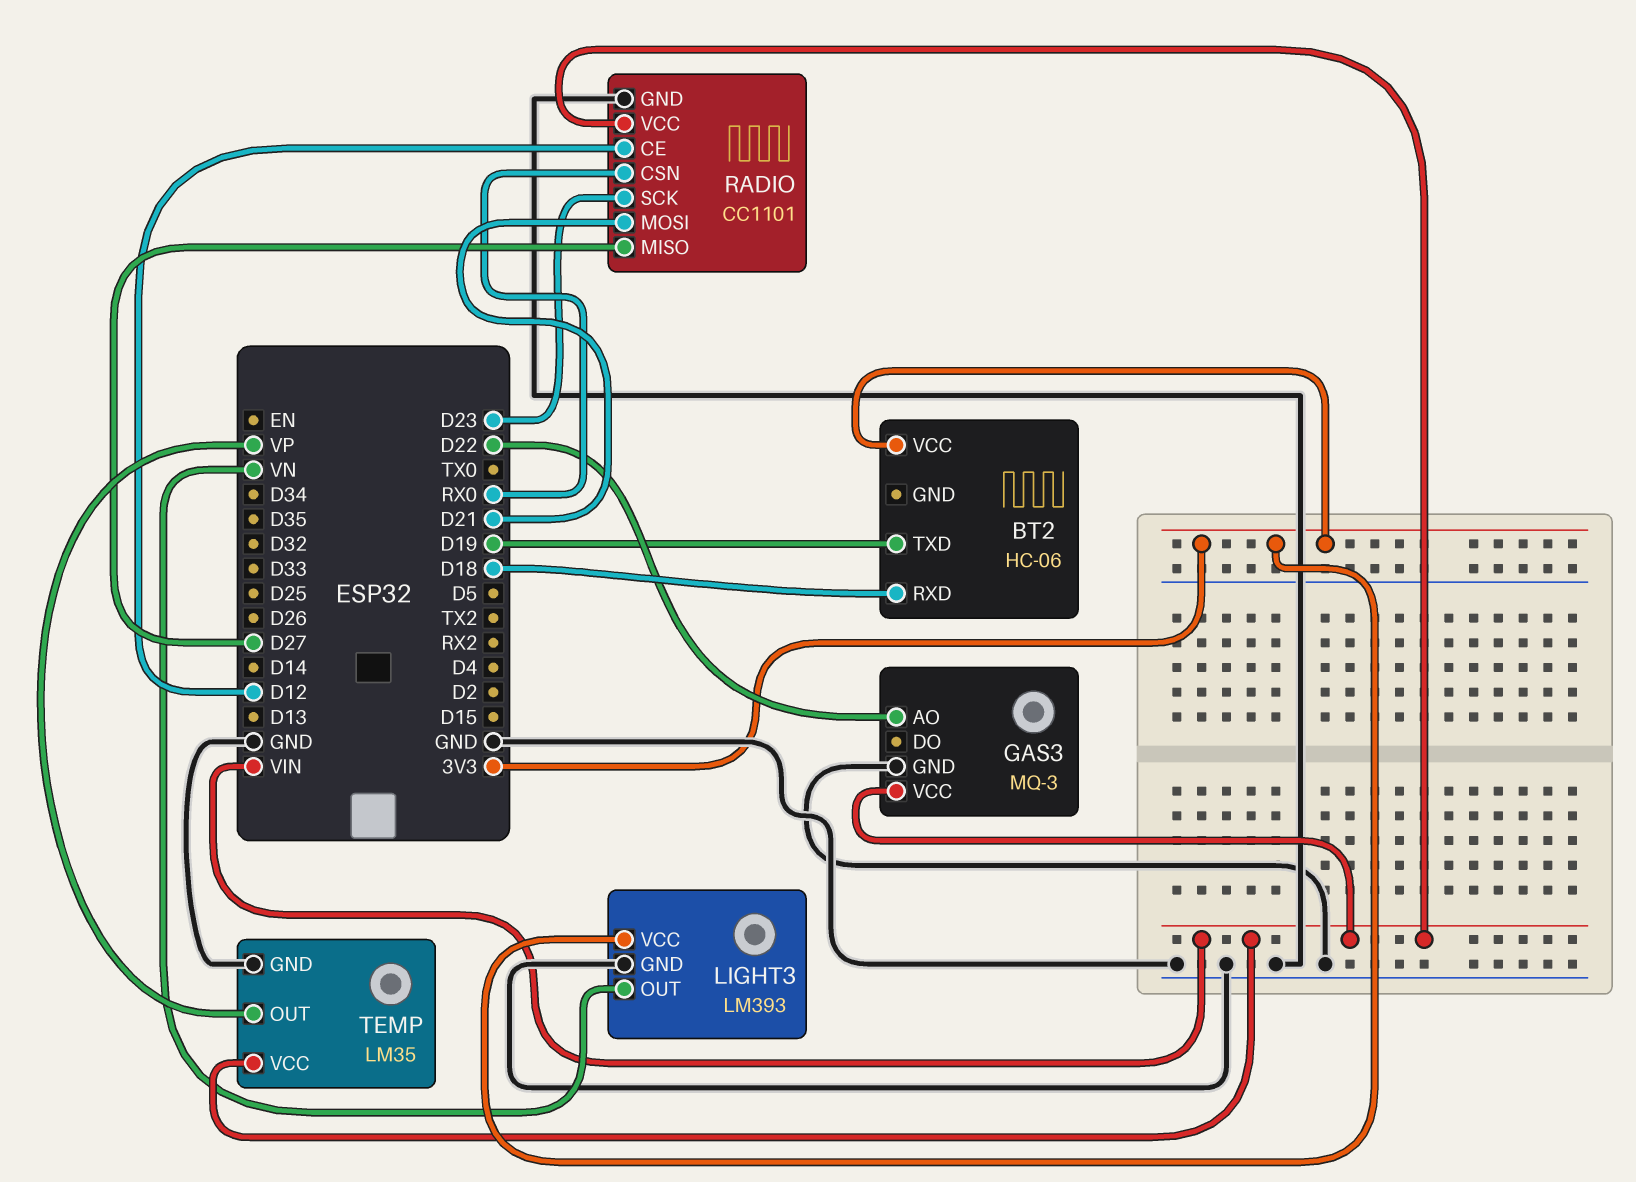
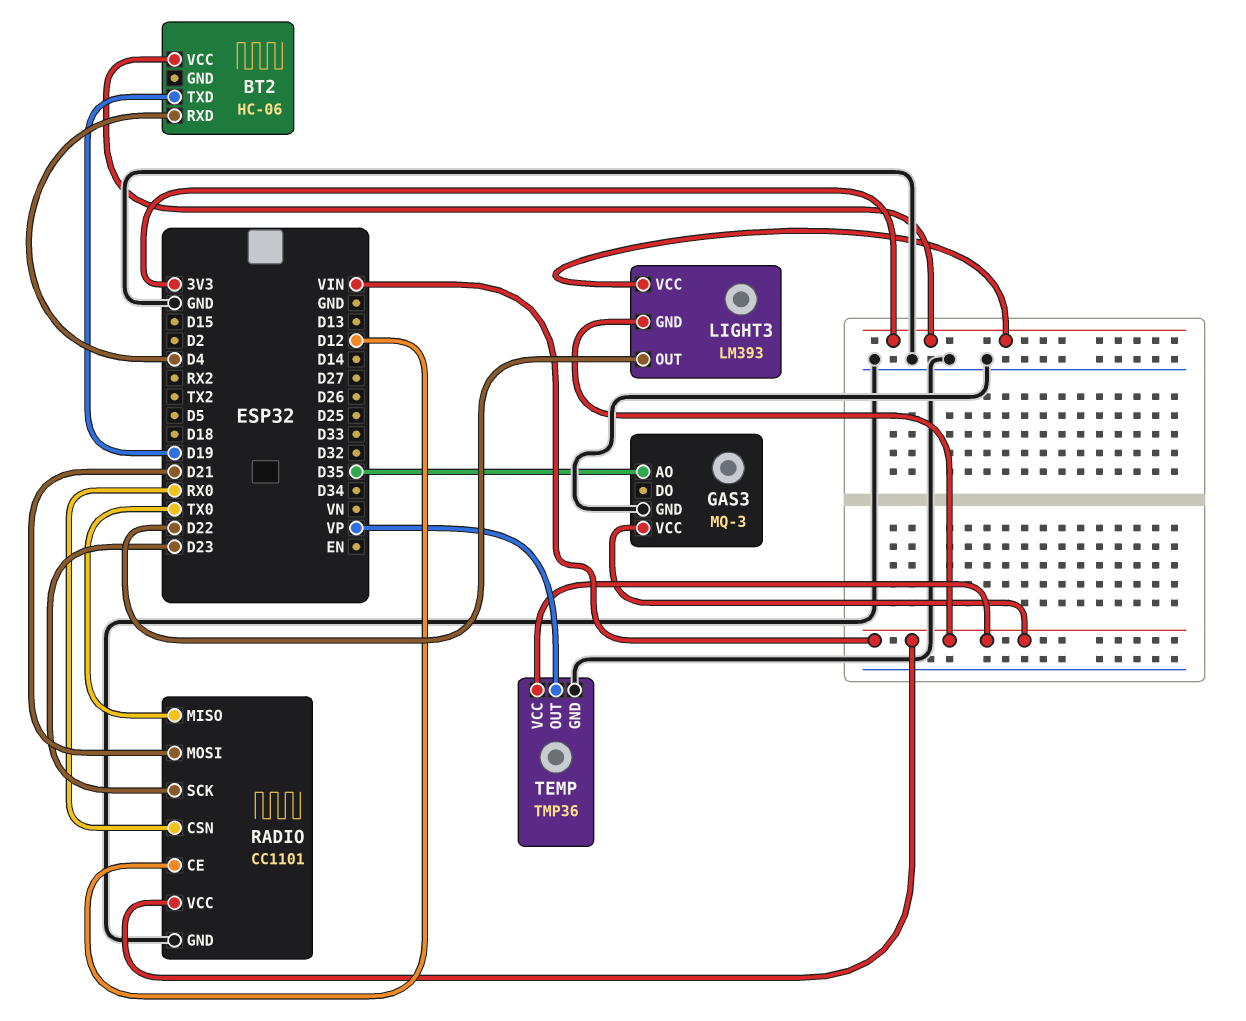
BT2 pin RXD: D18 -> D4
GAS3 pin AO: D22 -> D35
LIGHT3 pin GND: GND -> VIN
LIGHT3 pin OUT: VN -> D22
RADIO pin MISO: D27 -> TX0
TEMP: LM35 -> TMP36

